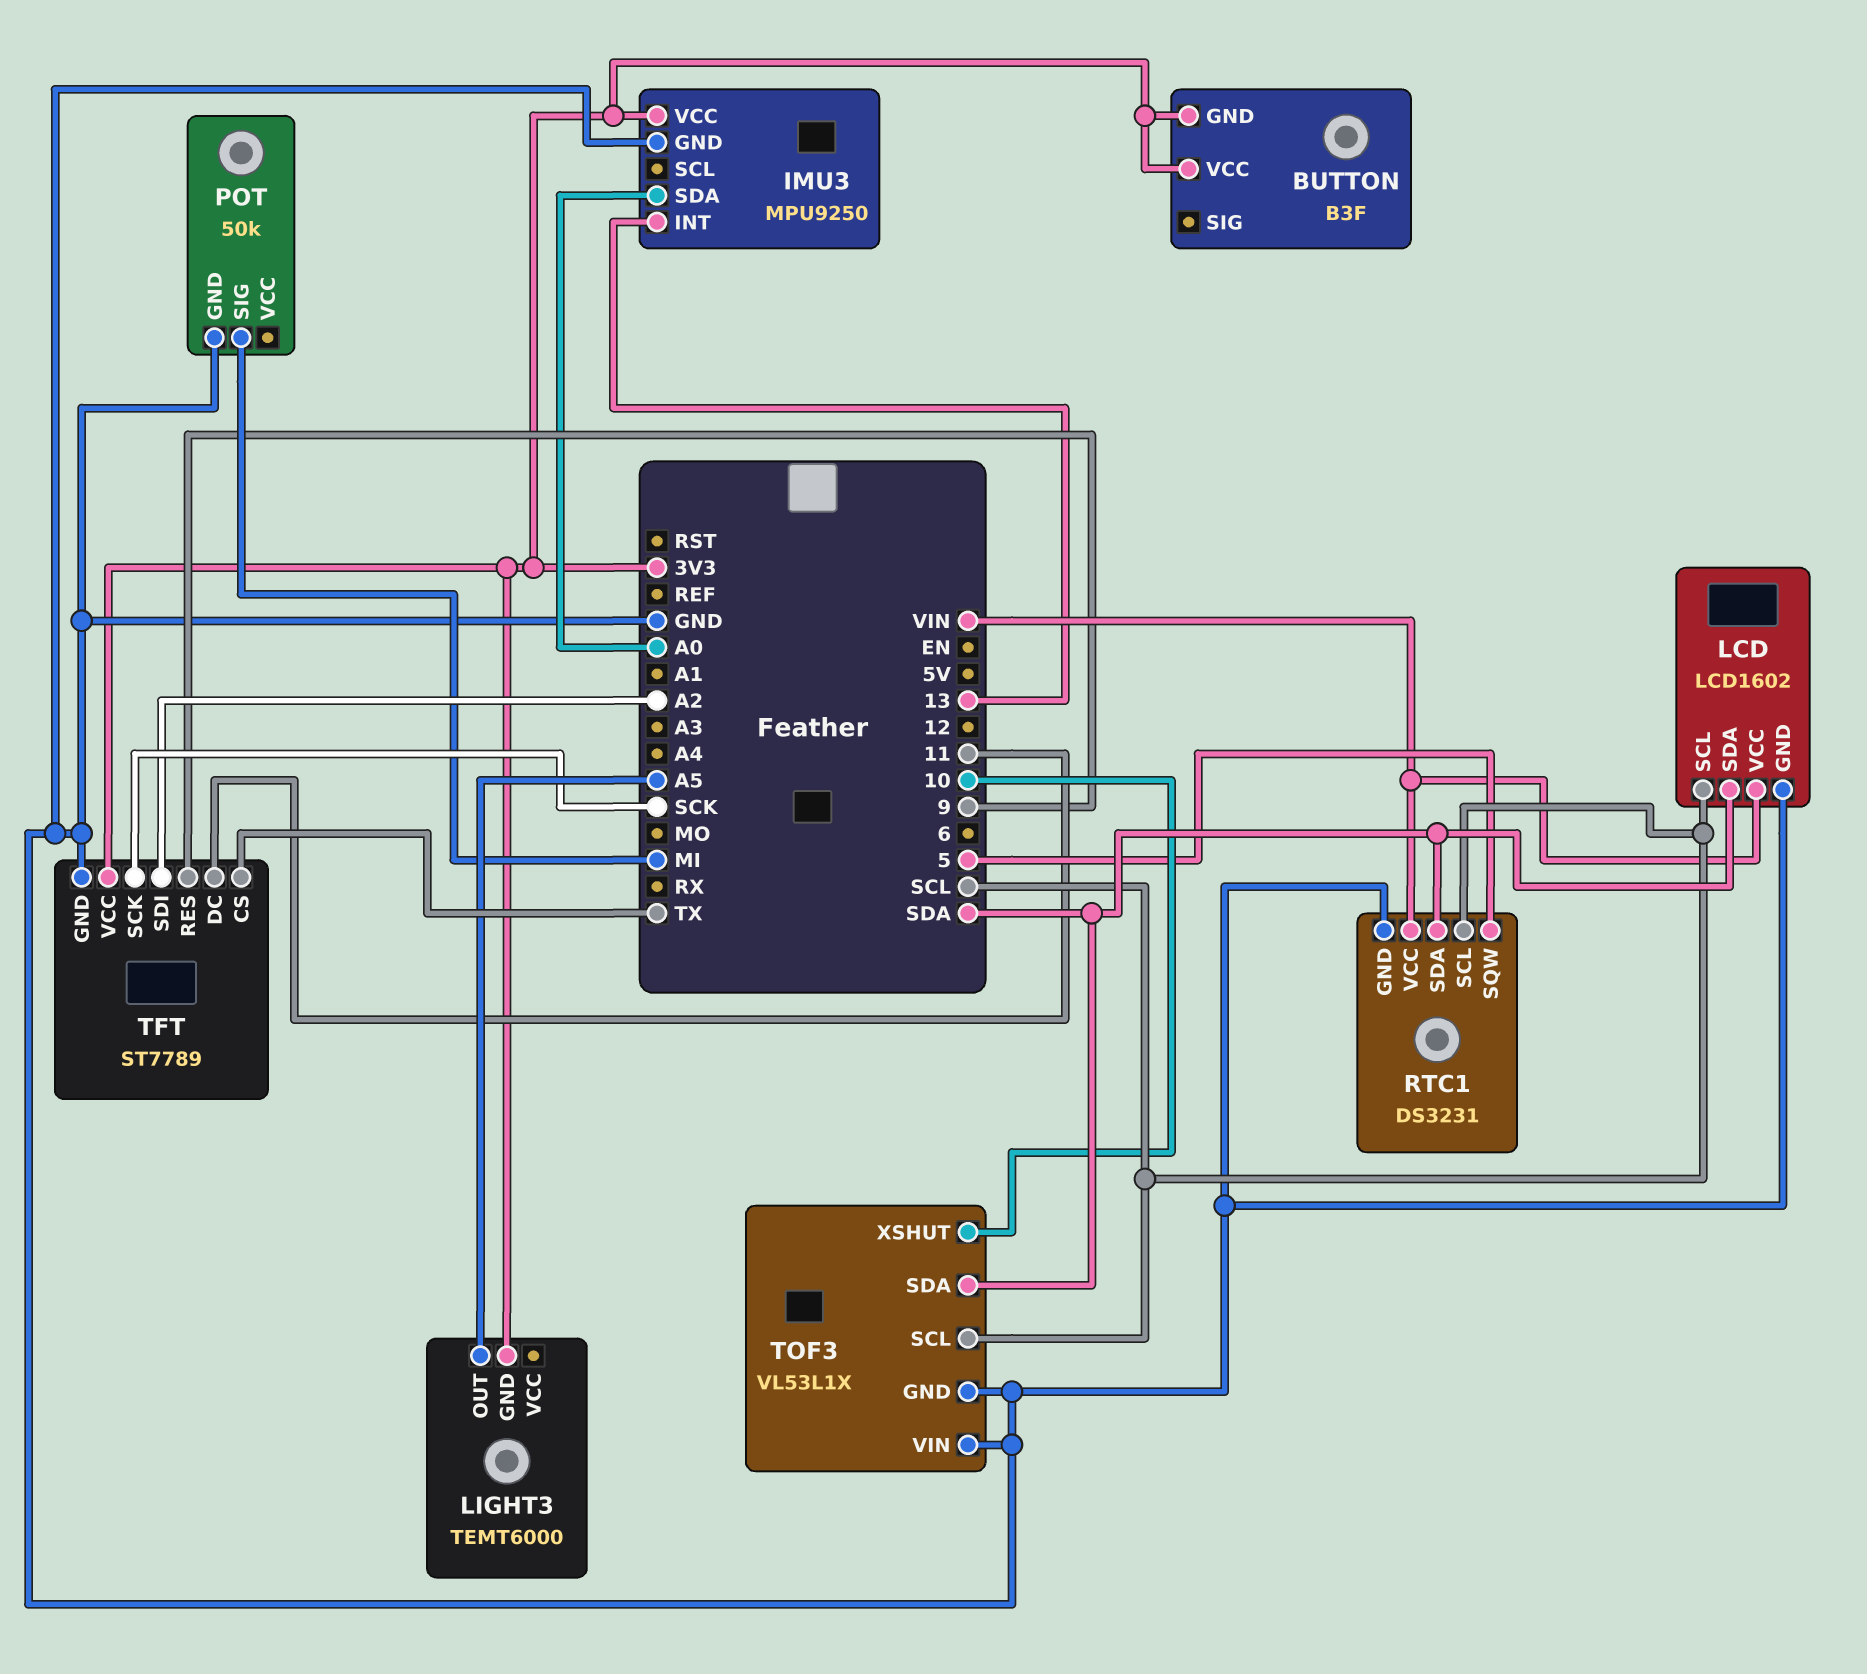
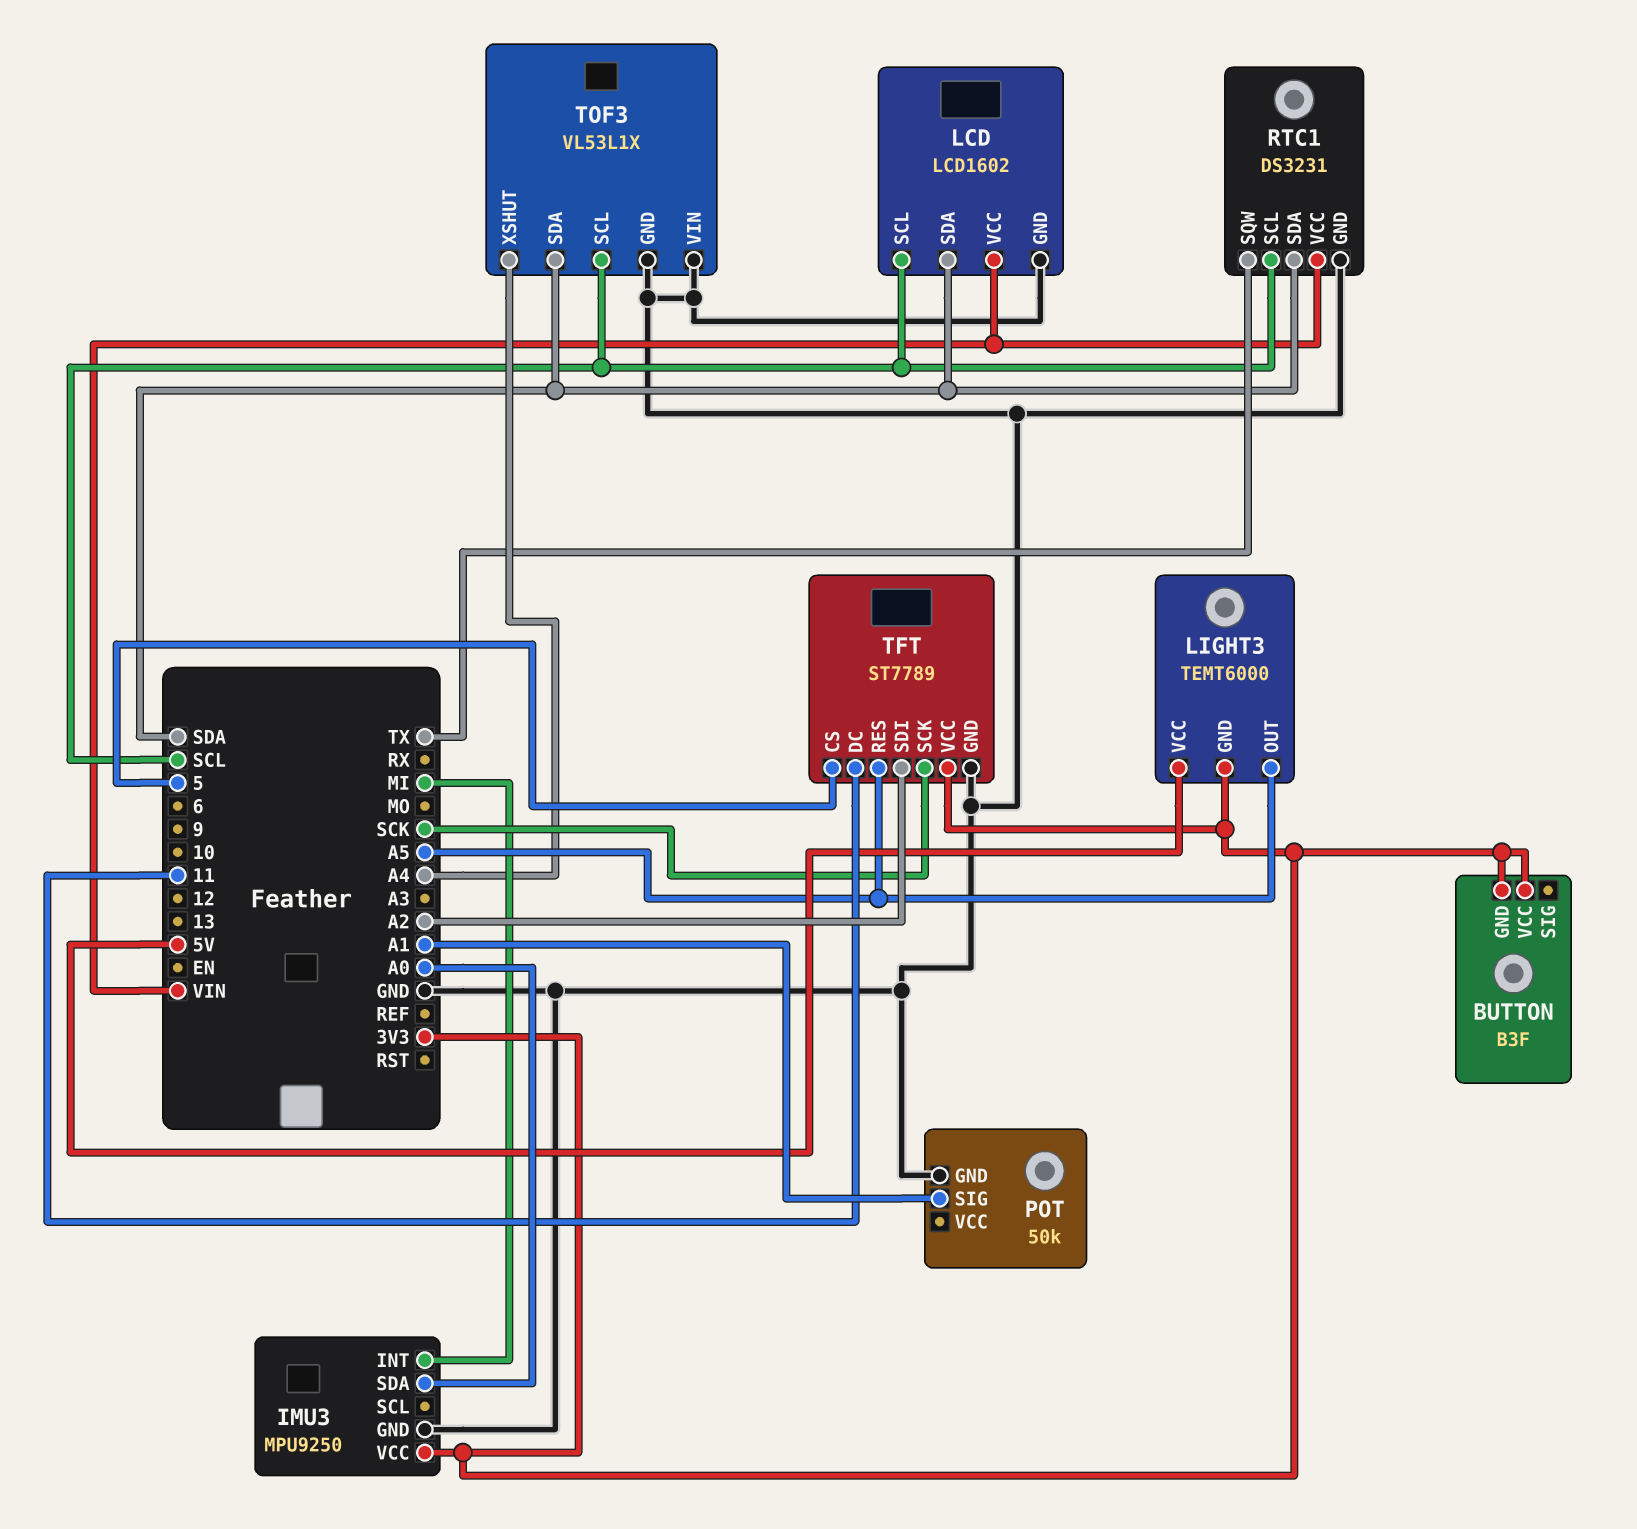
IMU3 pin INT: 13 -> MI
LIGHT3 pin VCC: none -> 5V
POT pin SIG: MI -> A1
RTC1 pin SQW: 5 -> TX
TFT pin CS: TX -> 5
TFT pin RES: 9 -> A5
TOF3 pin XSHUT: 10 -> A4

